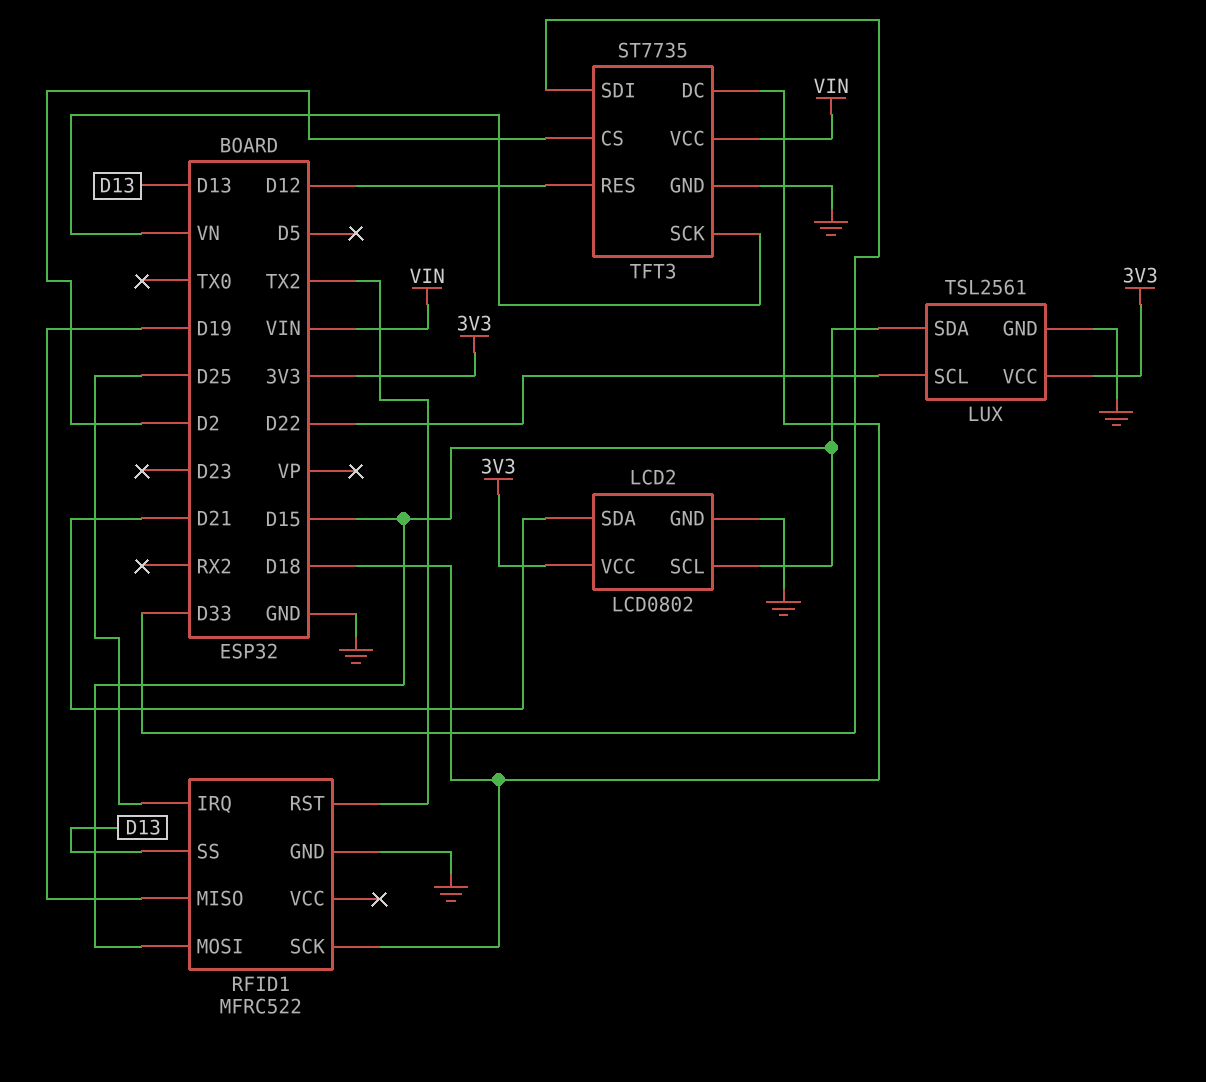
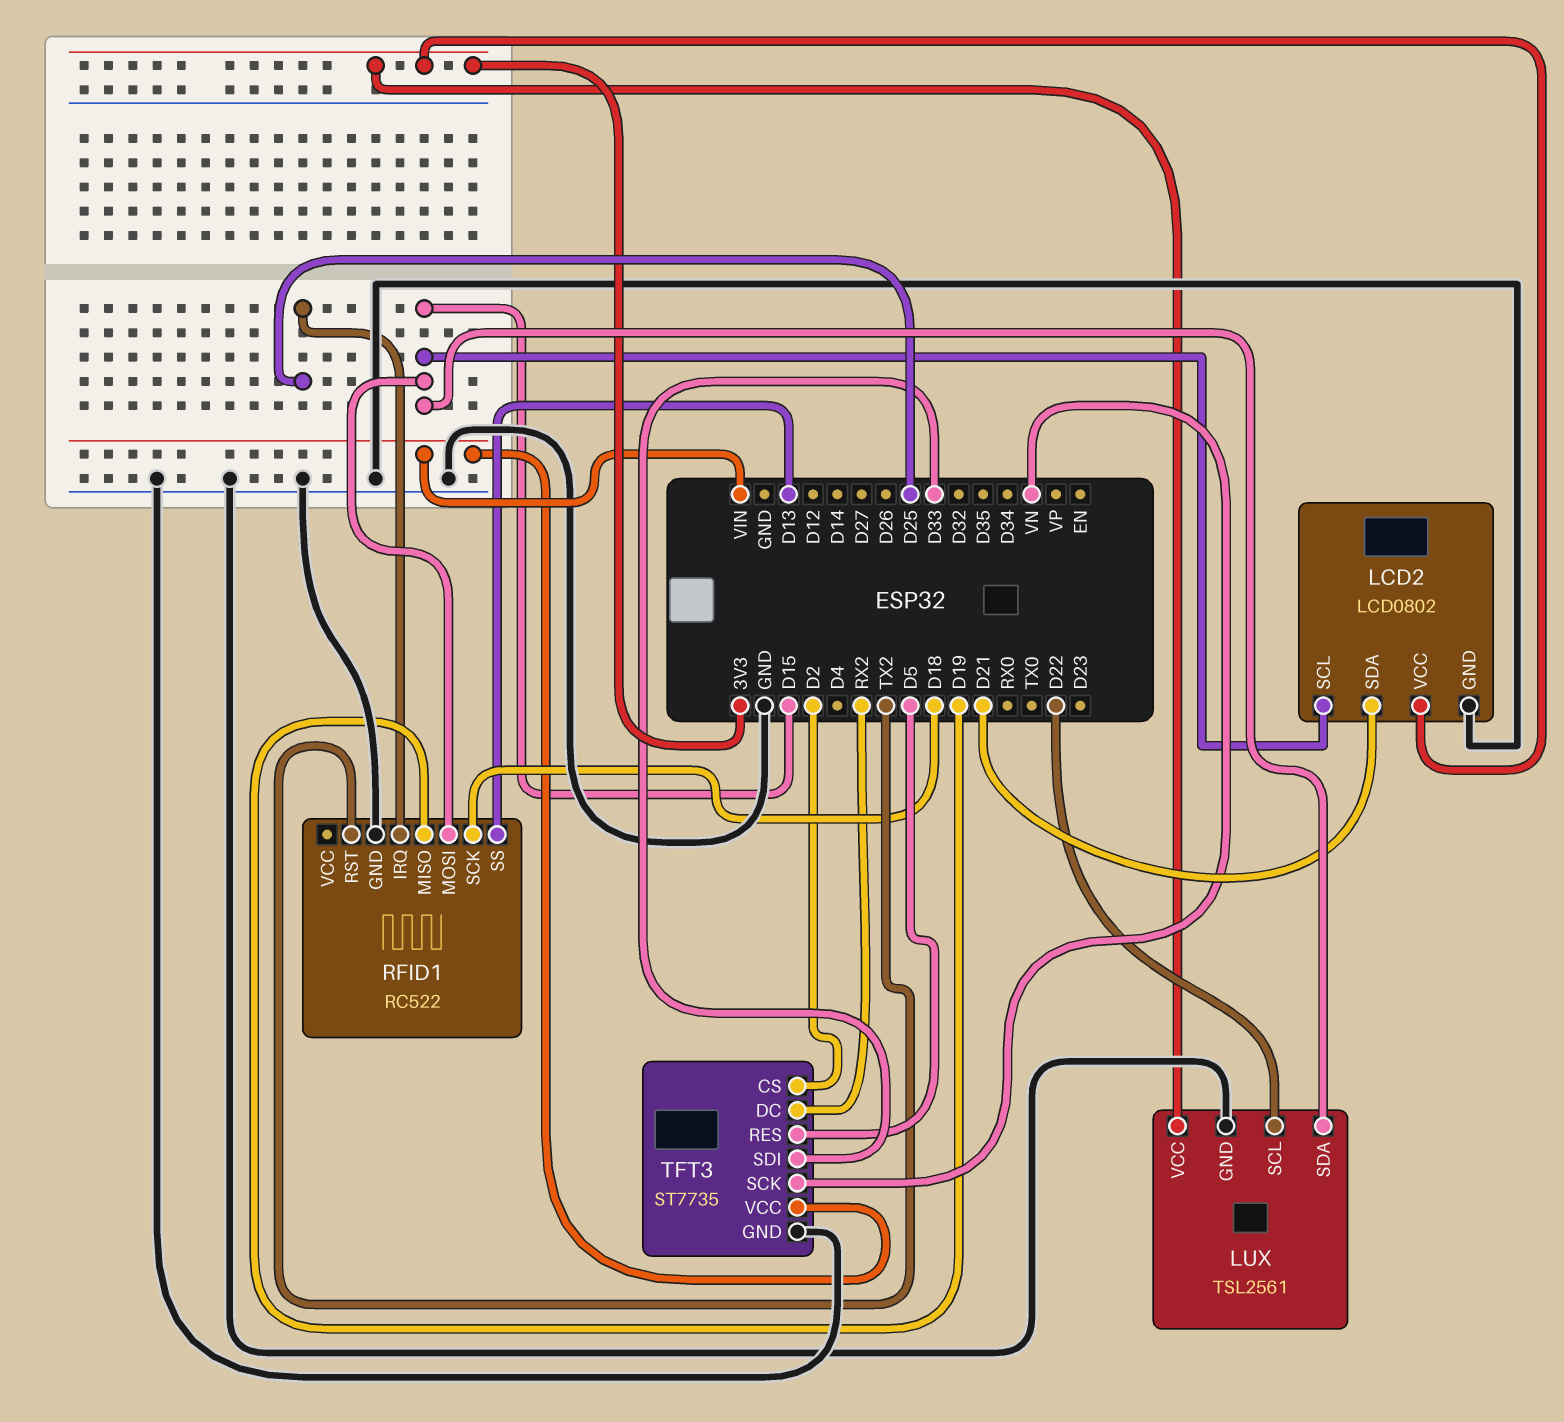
RFID1: MFRC522 -> RC522
TFT3 pin DC: D18 -> RX2
TFT3 pin RES: D12 -> D5

